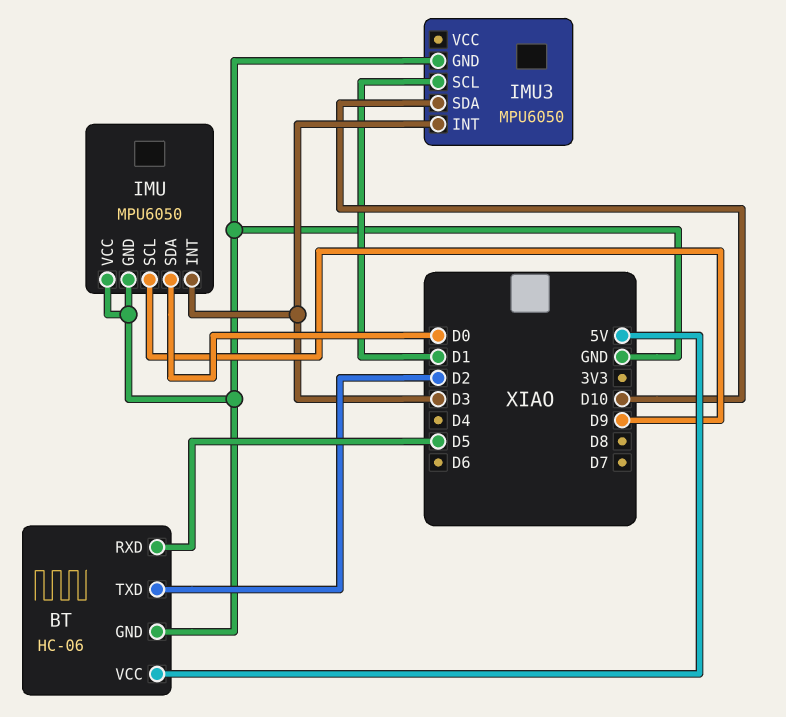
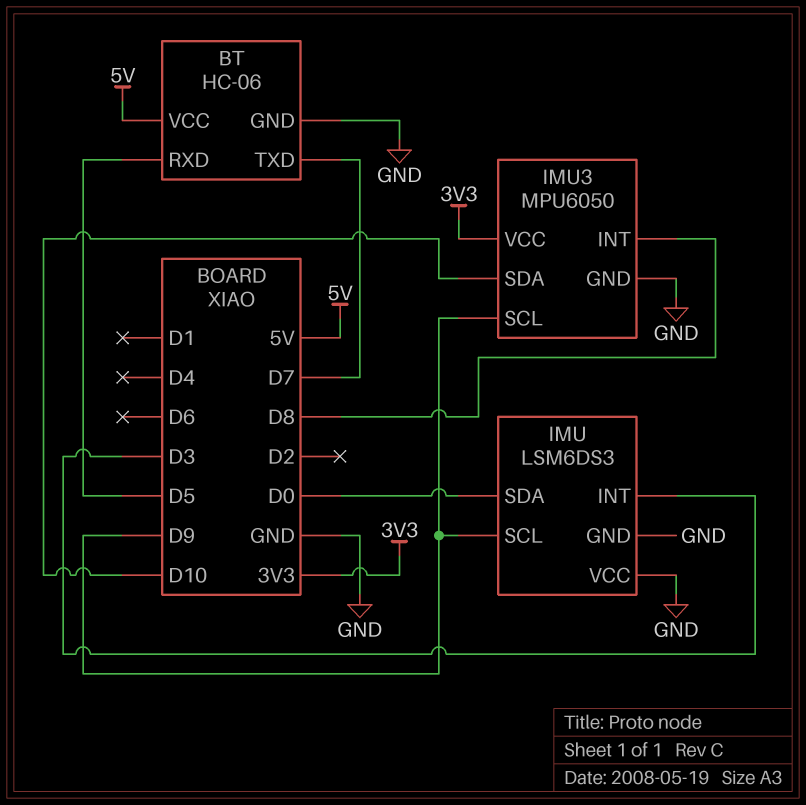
BT pin TXD: D2 -> D7
IMU: MPU6050 -> LSM6DS3
IMU3 pin INT: D3 -> D8
IMU3 pin SCL: D1 -> D9
IMU3 pin VCC: none -> 3V3

